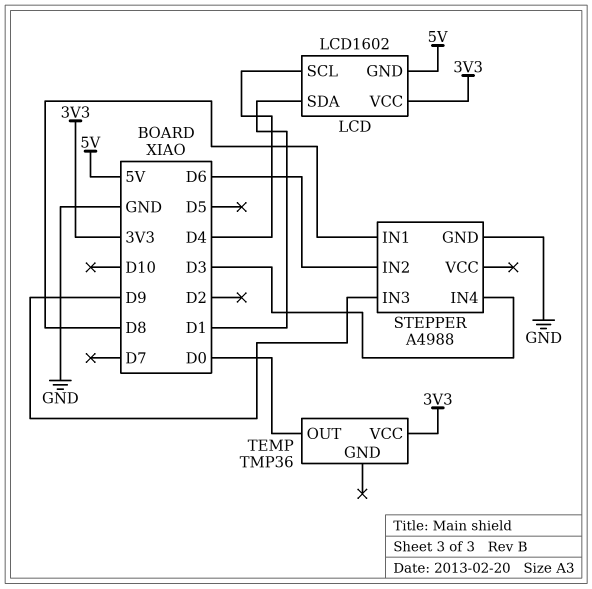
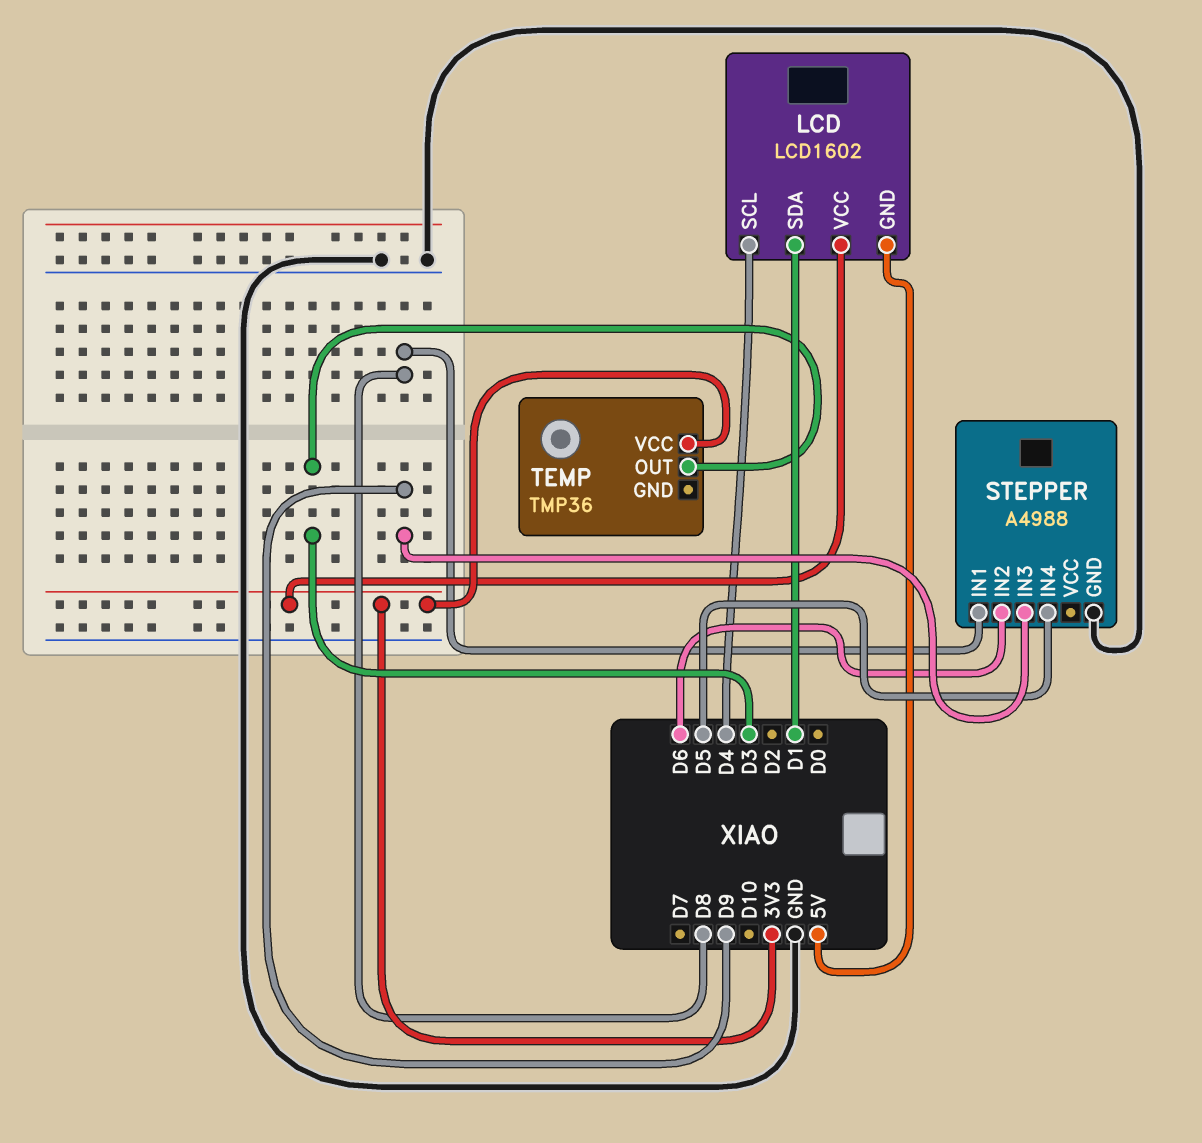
STEPPER pin IN4: D3 -> D5
TEMP pin OUT: D0 -> D3

